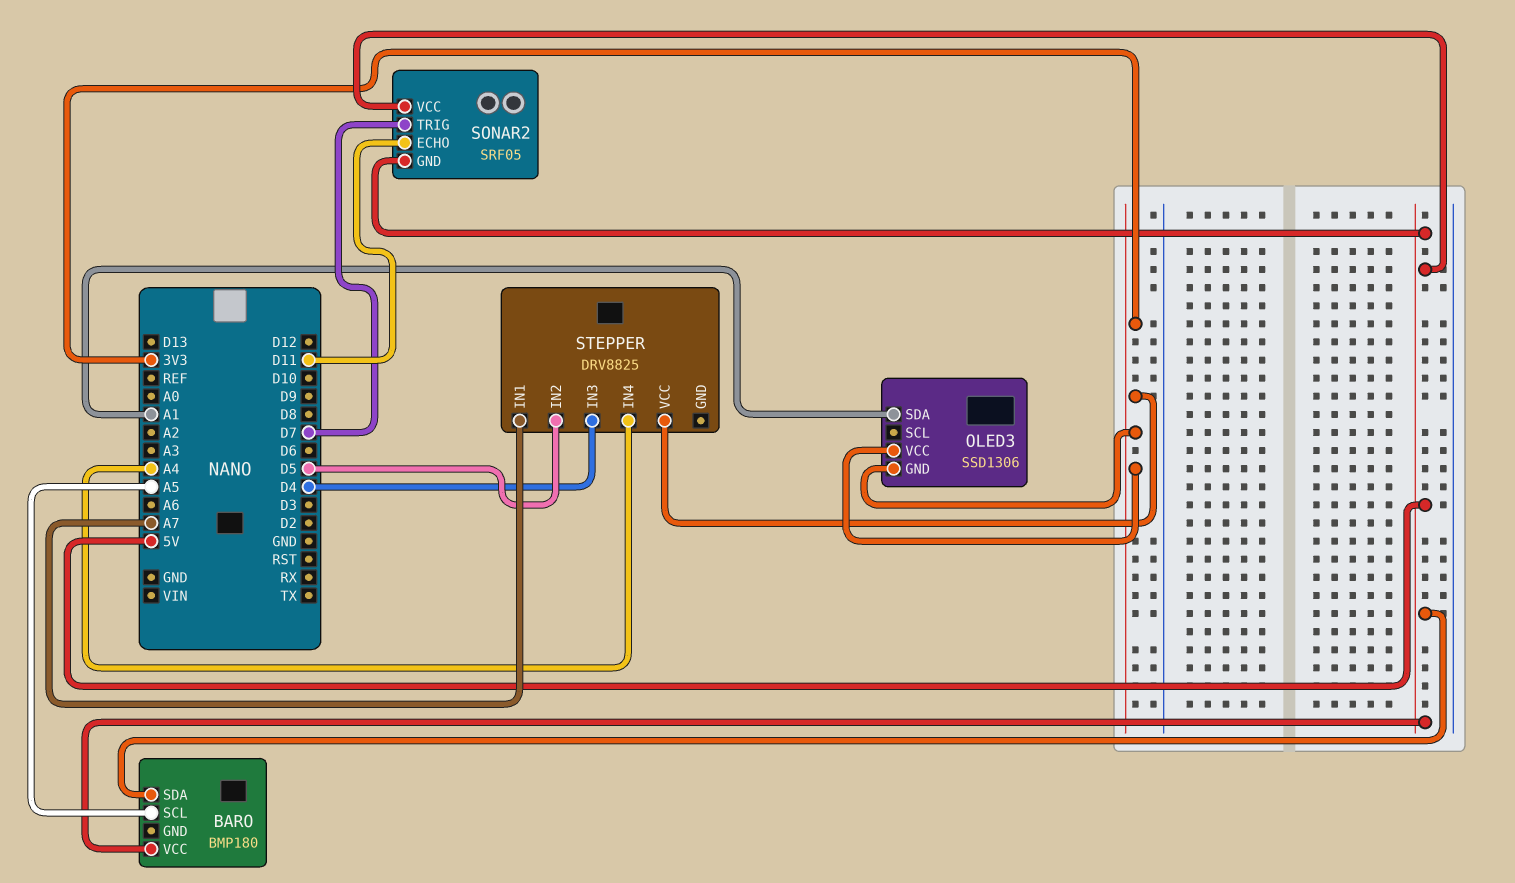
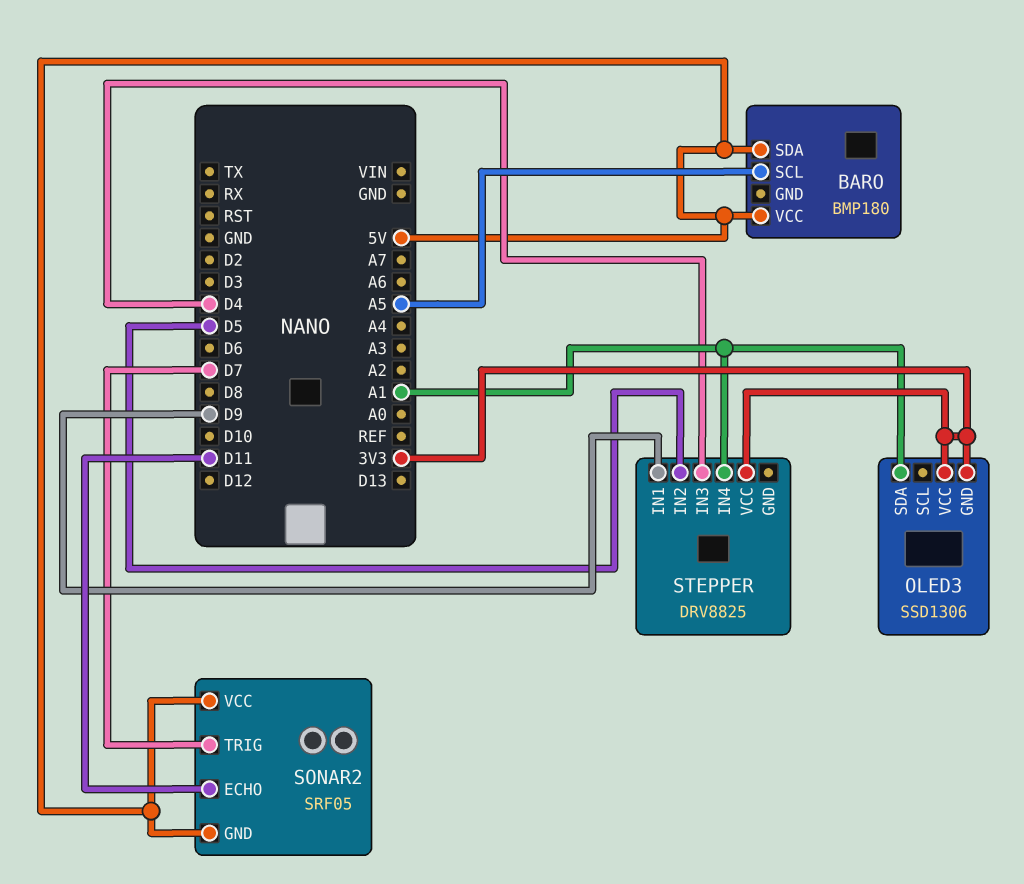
STEPPER pin IN1: A7 -> D9
STEPPER pin IN4: A4 -> A1

